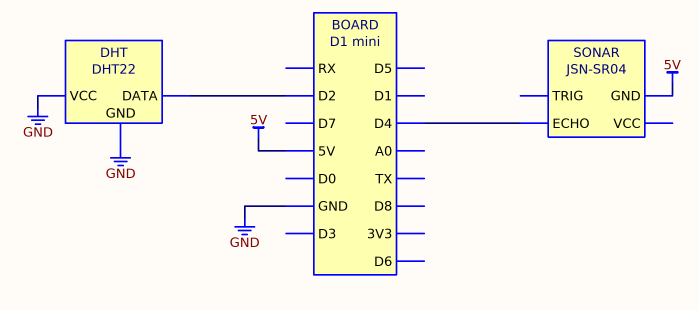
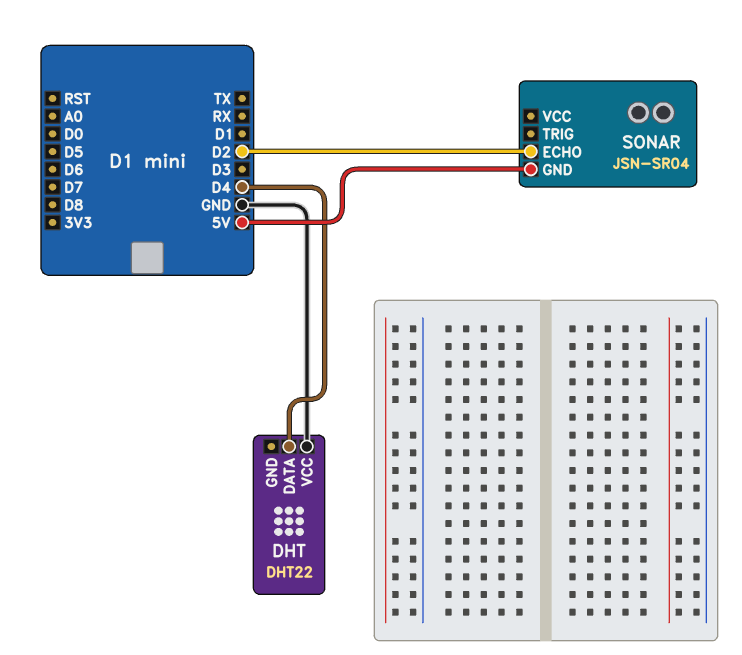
DHT pin DATA: D2 -> D4
DHT pin GND: GND -> none
SONAR pin ECHO: D4 -> D2

